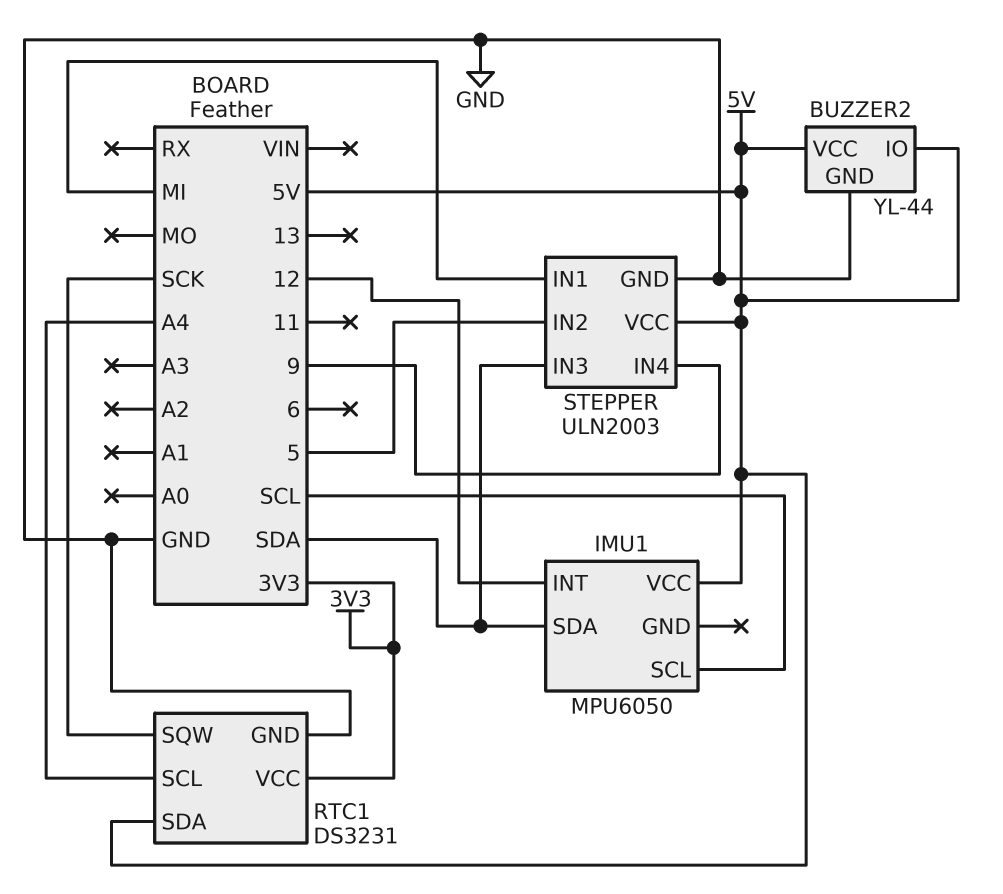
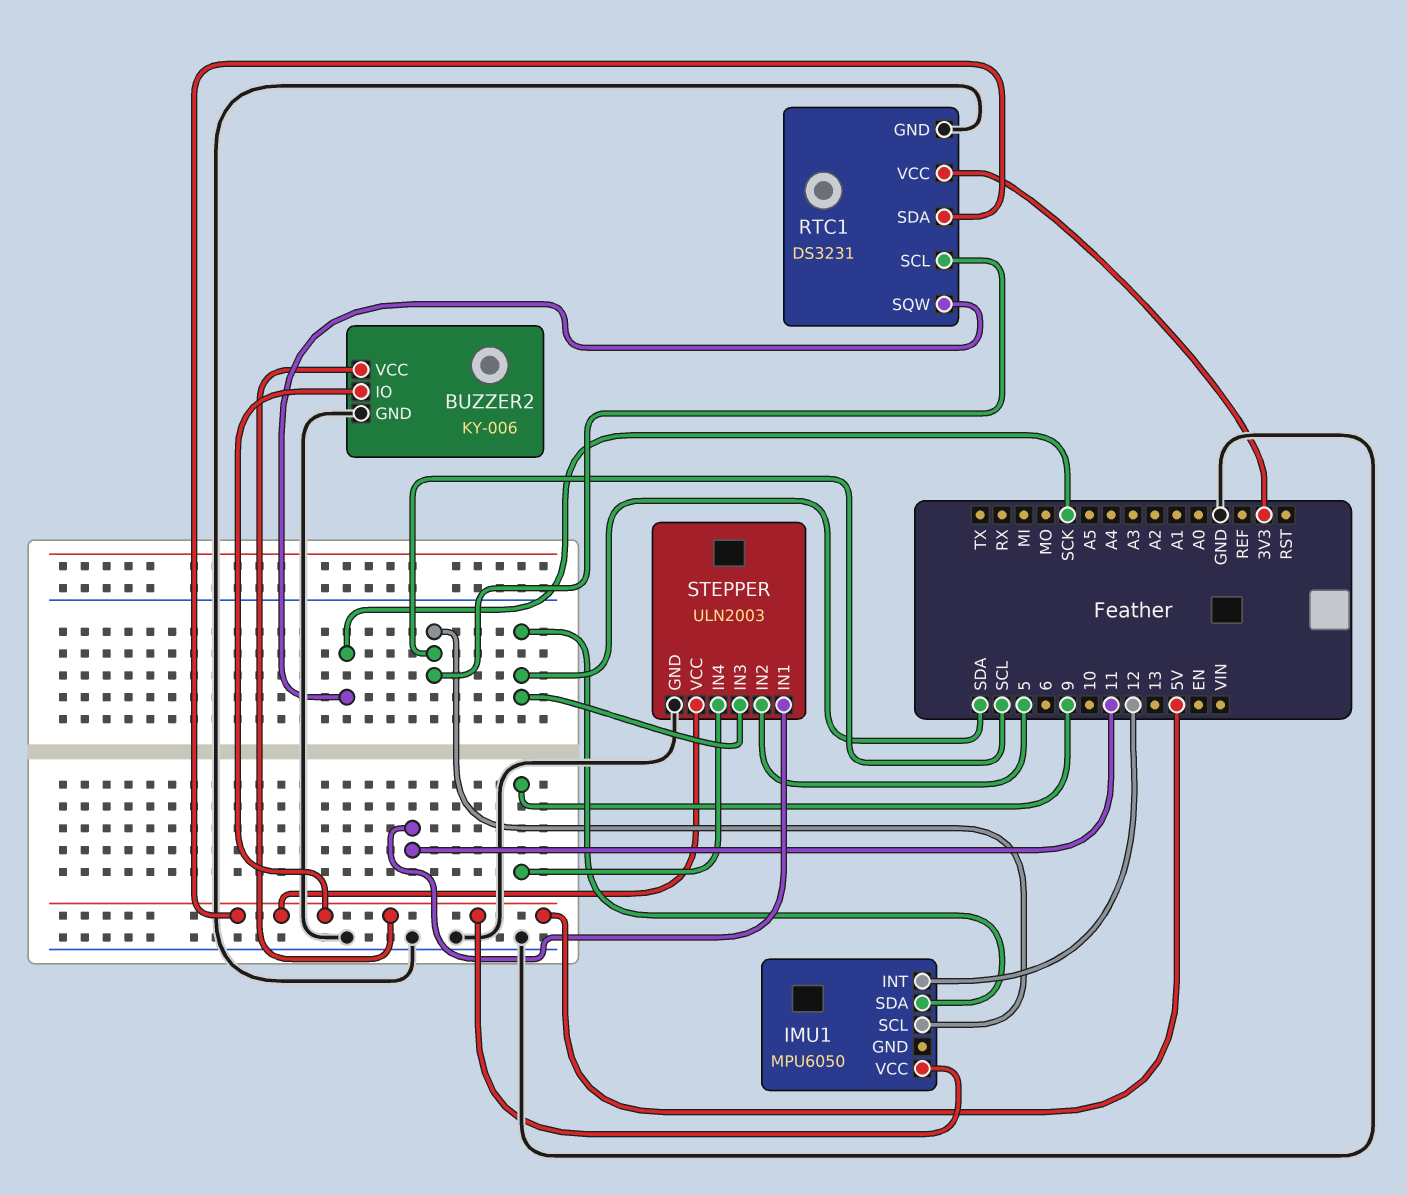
BUZZER2: YL-44 -> KY-006
RTC1 pin SCL: A4 -> SCL
STEPPER pin IN1: MI -> 11

